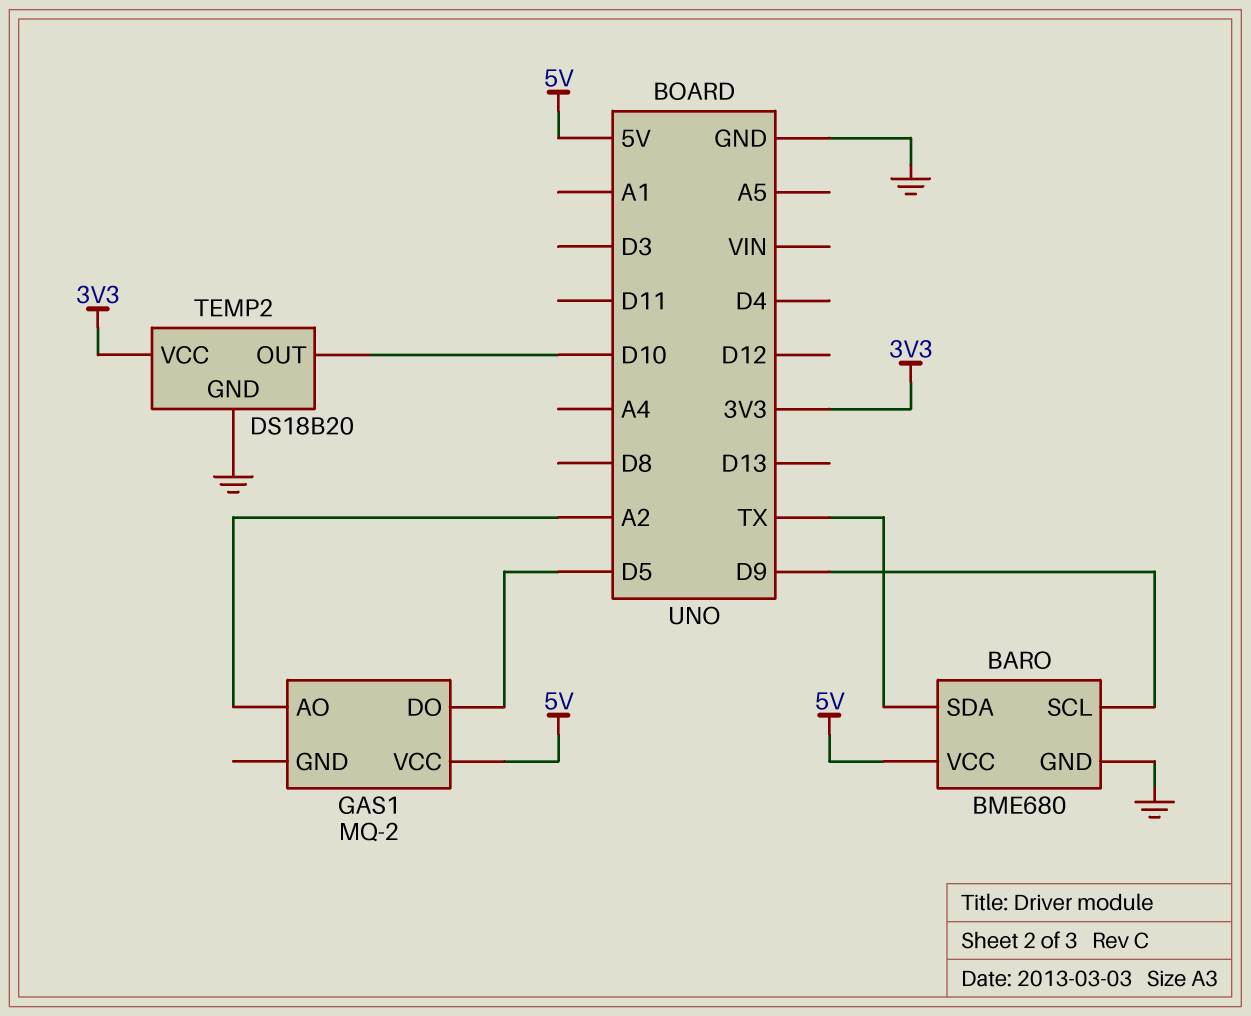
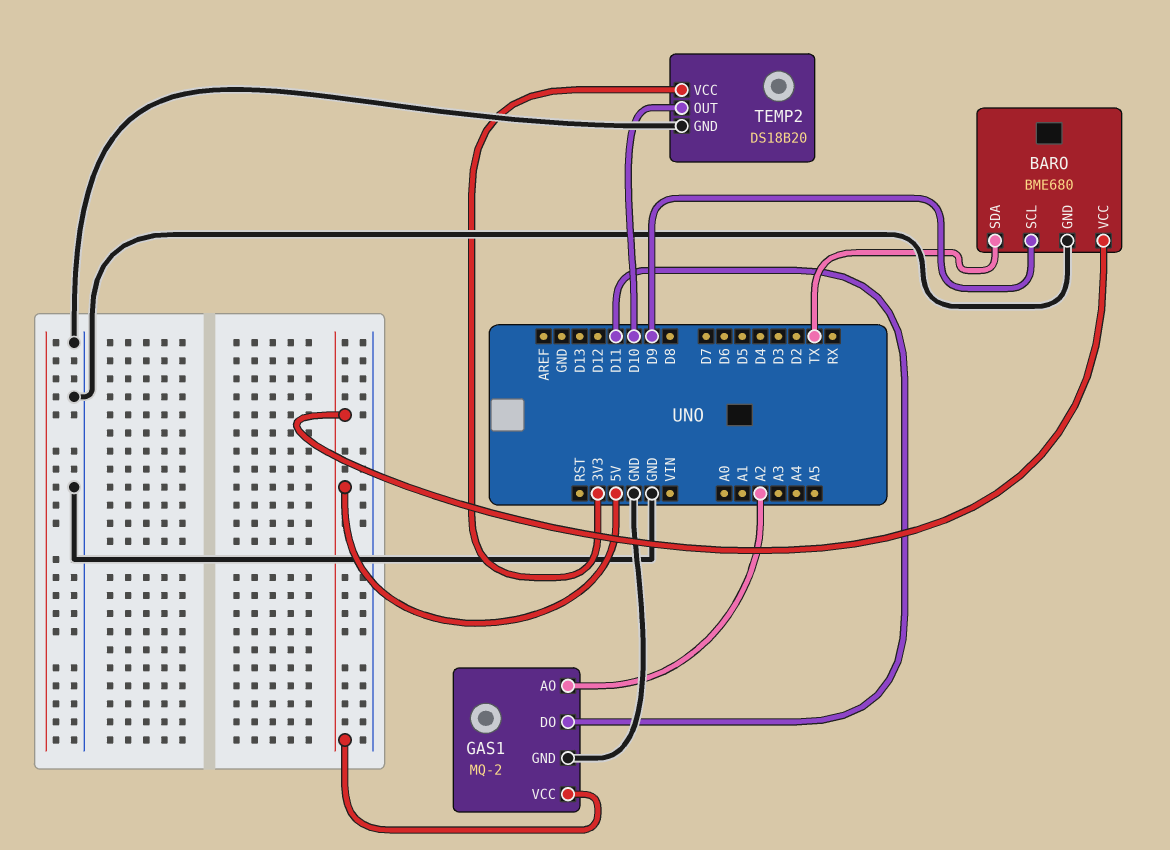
GAS1 pin DO: D5 -> D11
GAS1 pin GND: none -> GND

